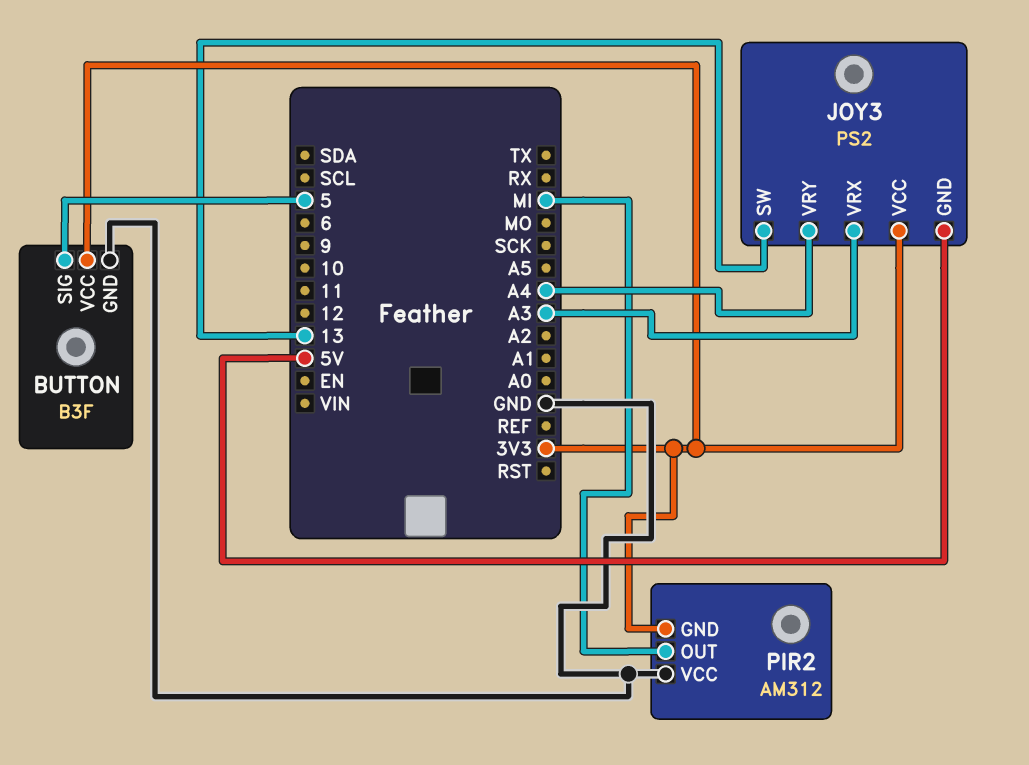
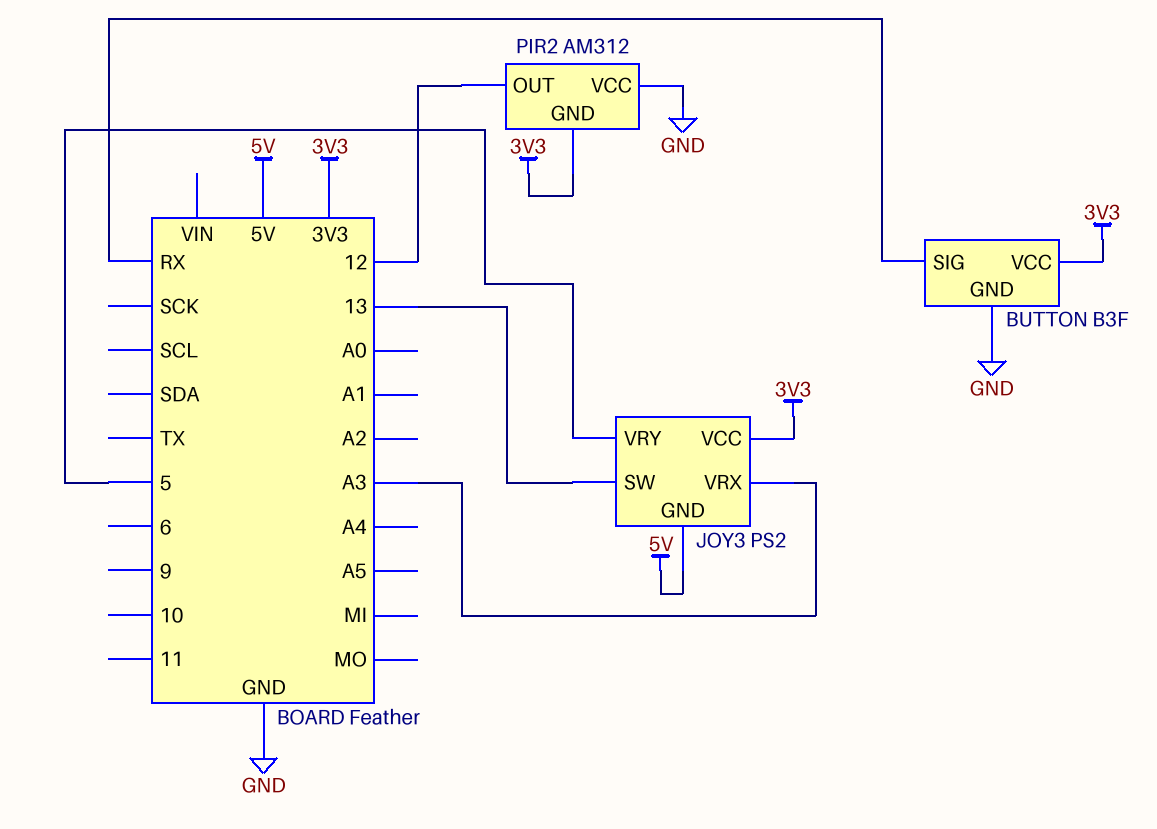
BUTTON pin SIG: 5 -> RX
JOY3 pin VRY: A4 -> 5
PIR2 pin OUT: MI -> 12

